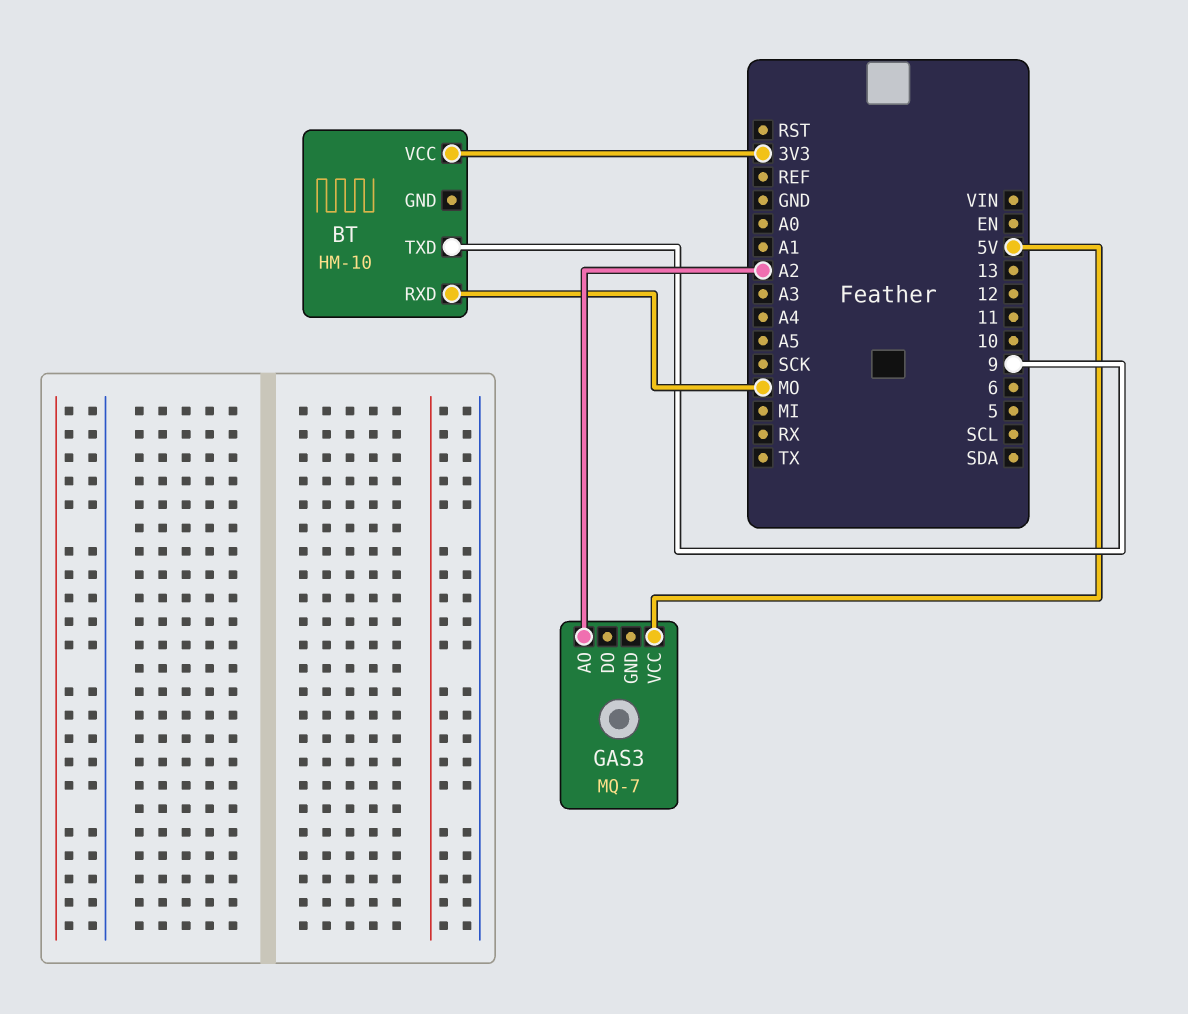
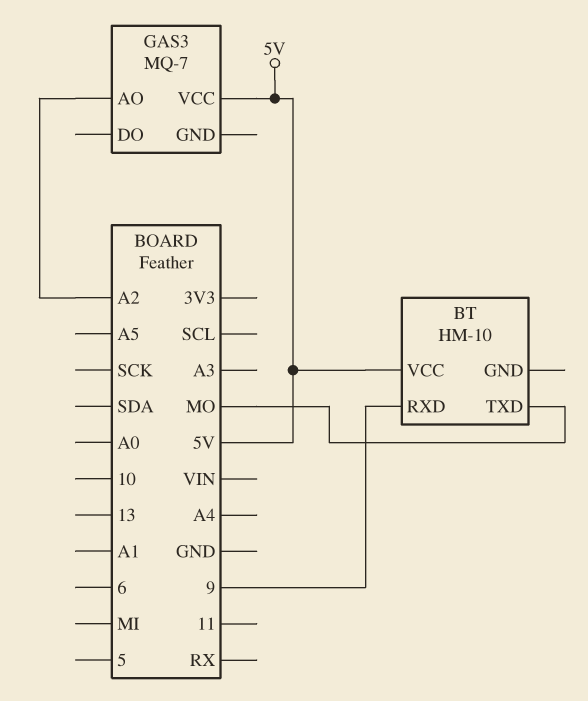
BT pin RXD: MO -> 9
BT pin TXD: 9 -> MO
BT pin VCC: 3V3 -> 5V

